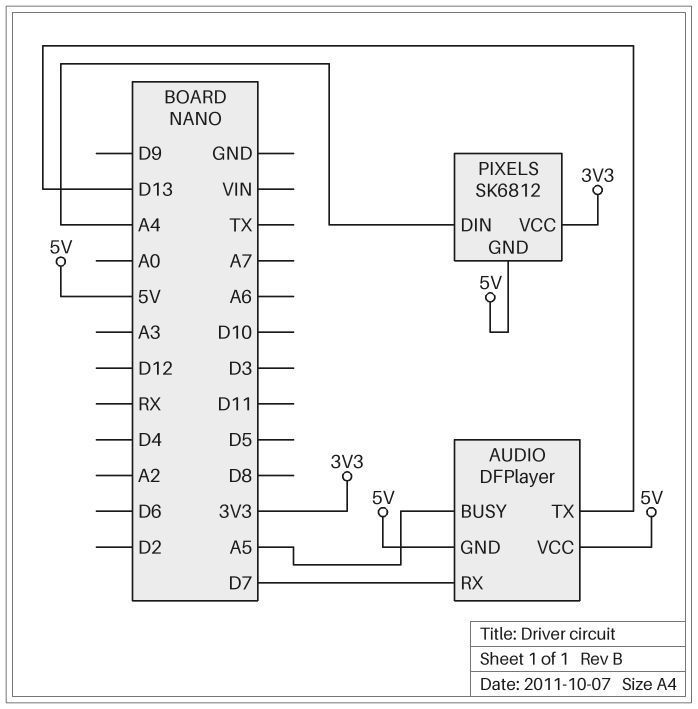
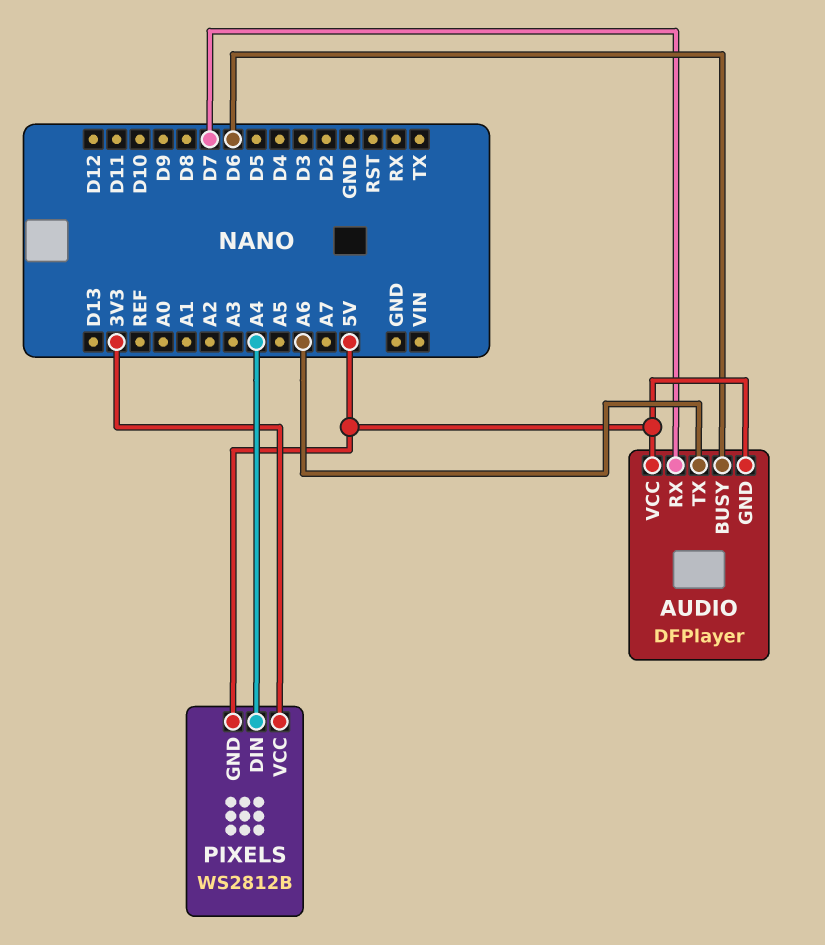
AUDIO pin BUSY: A5 -> D6
AUDIO pin TX: D13 -> A6
PIXELS: SK6812 -> WS2812B

